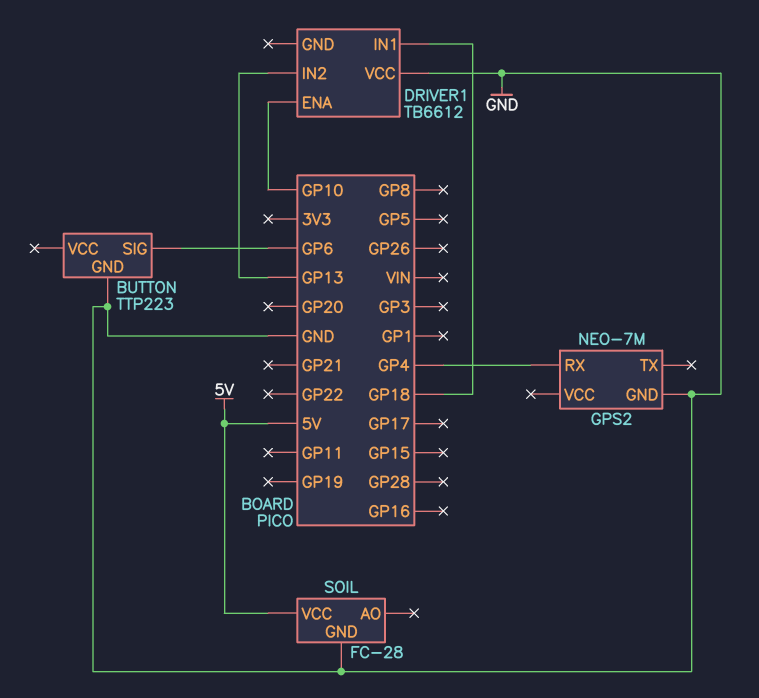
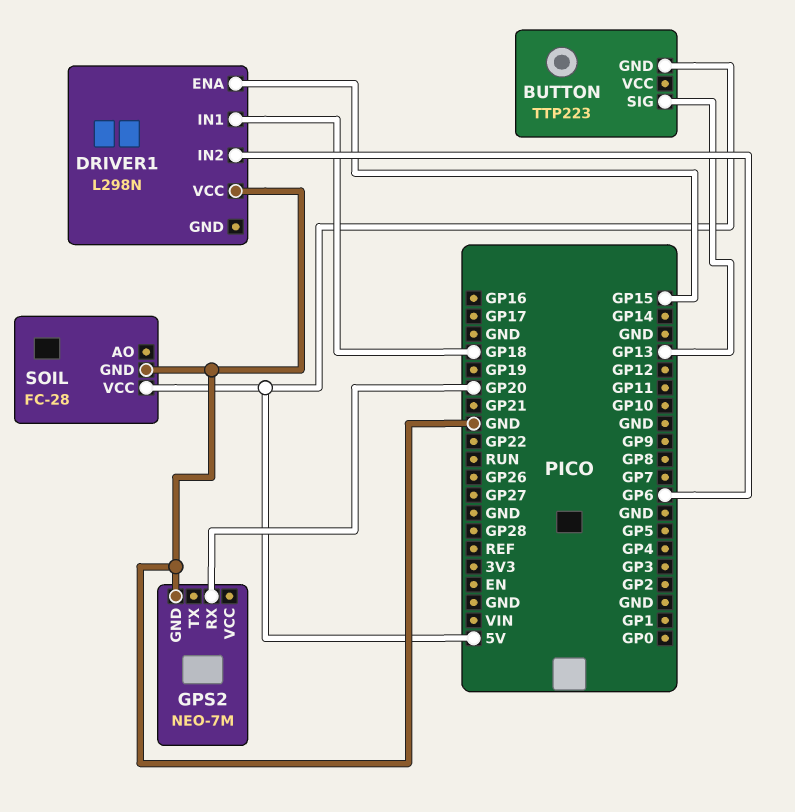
BUTTON pin GND: GND -> 5V
BUTTON pin SIG: GP6 -> GP13
DRIVER1: TB6612 -> L298N
DRIVER1 pin ENA: GP10 -> GP15
DRIVER1 pin IN2: GP13 -> GP6
GPS2 pin RX: GP4 -> GP20

